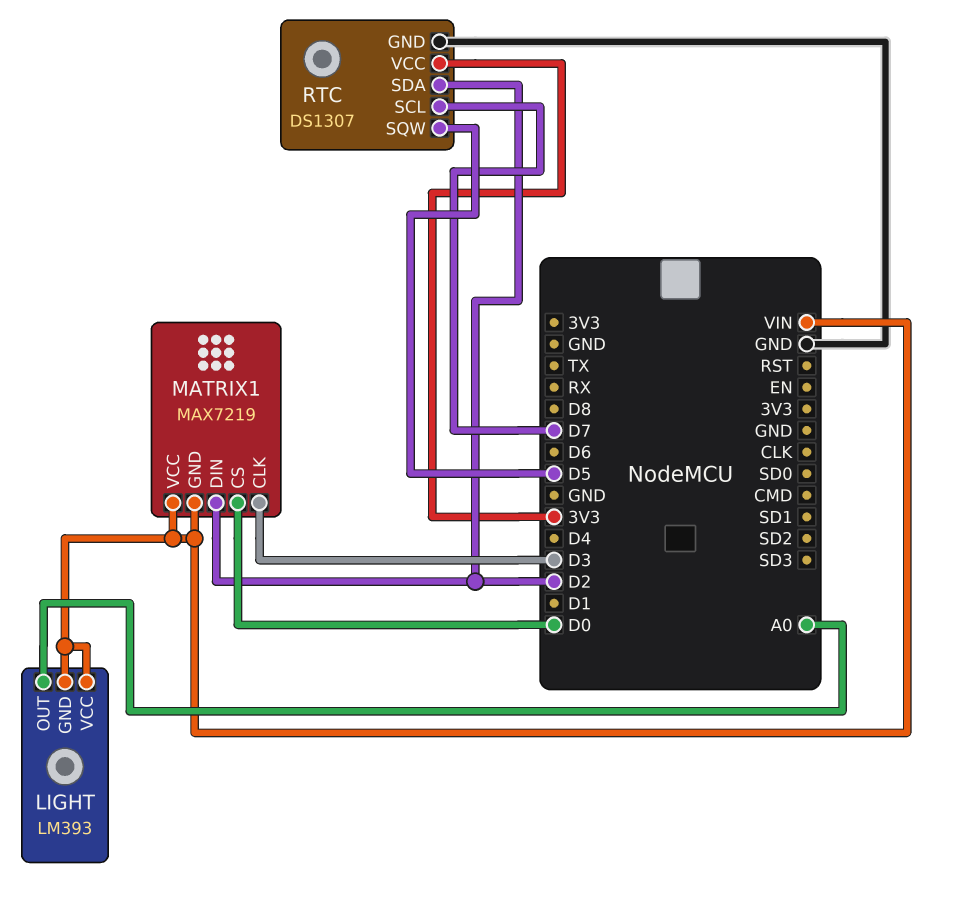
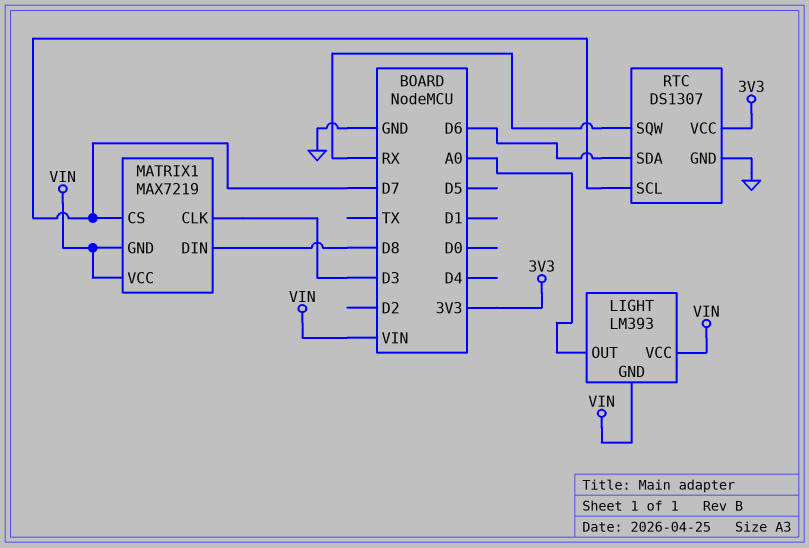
MATRIX1 pin CS: D0 -> D7
MATRIX1 pin DIN: D2 -> D8
RTC pin SDA: D2 -> D6
RTC pin SQW: D5 -> RX

